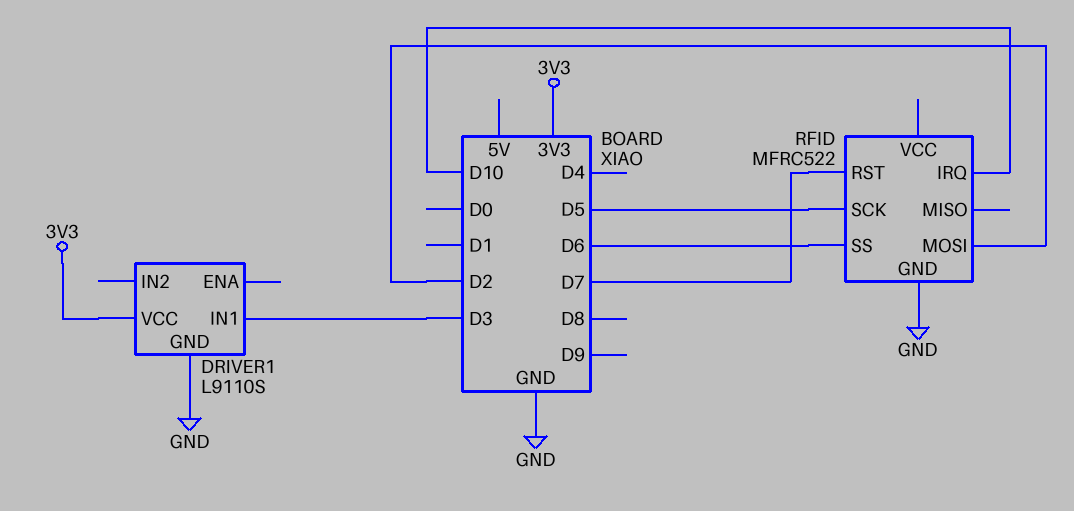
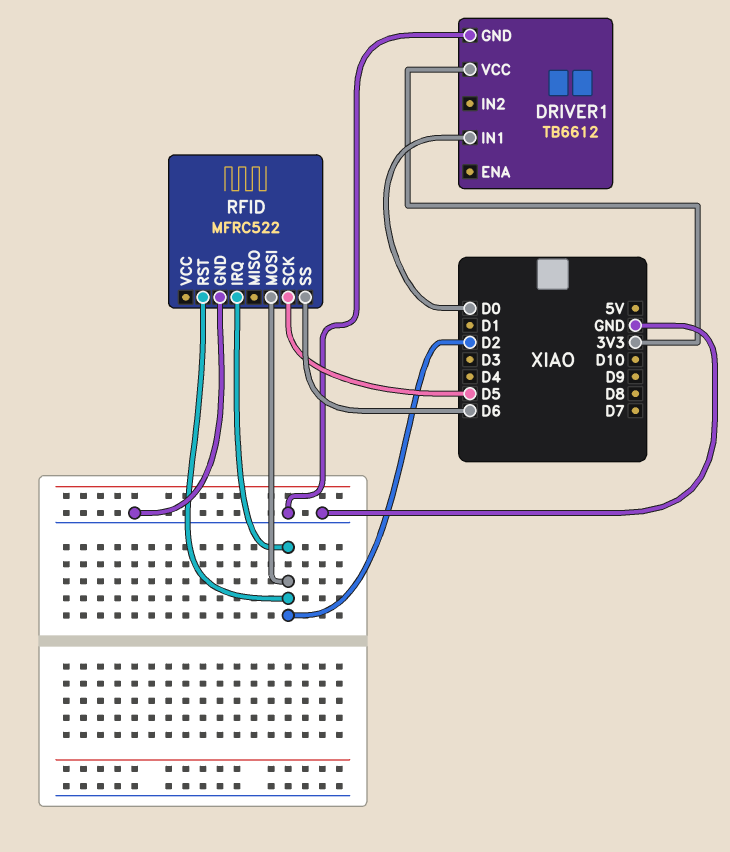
DRIVER1: L9110S -> TB6612
DRIVER1 pin IN1: D3 -> D0
RFID pin IRQ: D10 -> D2
RFID pin RST: D7 -> D2

